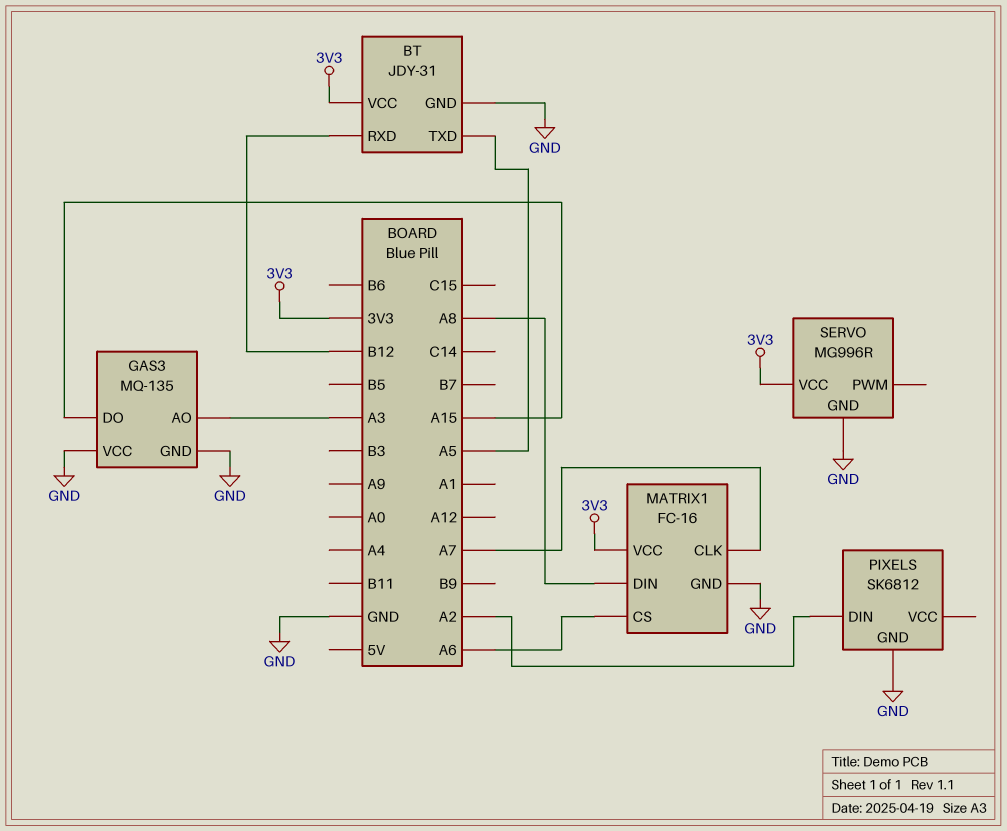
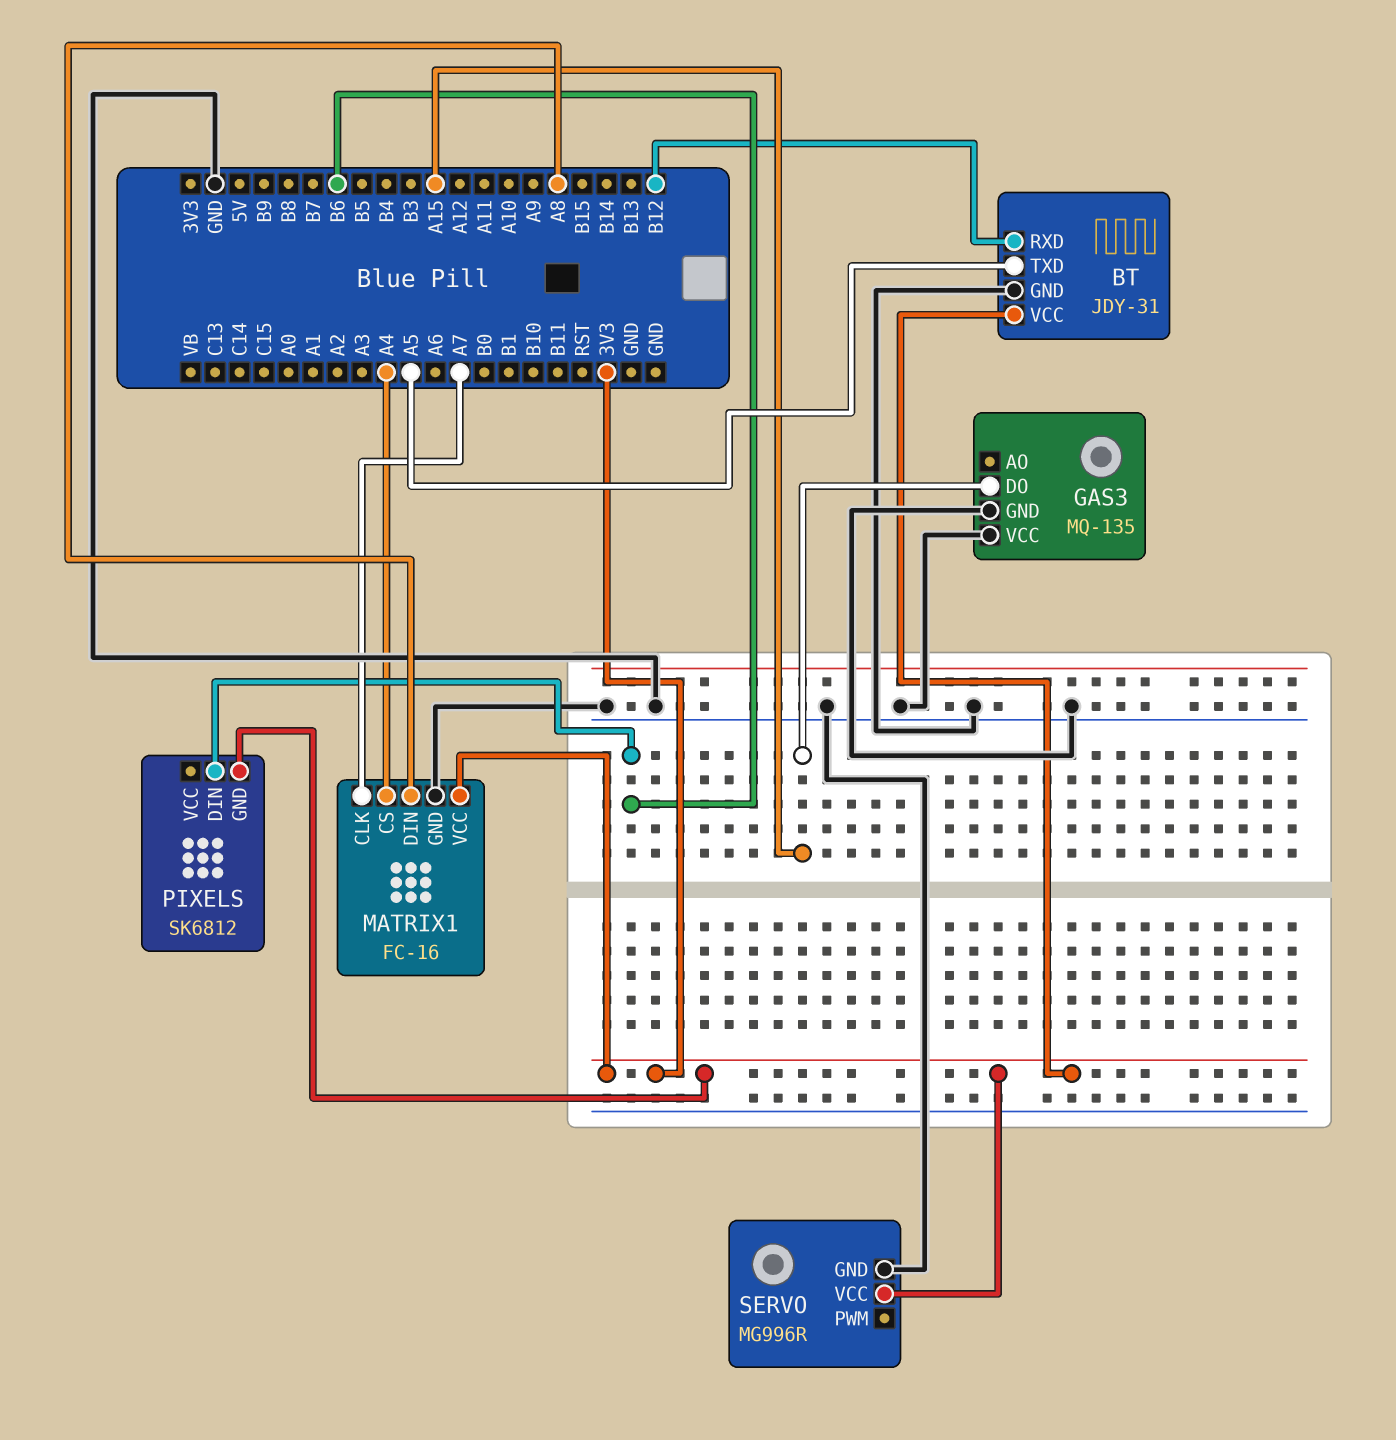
GAS3 pin AO: A3 -> none
MATRIX1 pin CS: A6 -> A4
PIXELS pin DIN: A2 -> B6
PIXELS pin GND: GND -> 3V3

